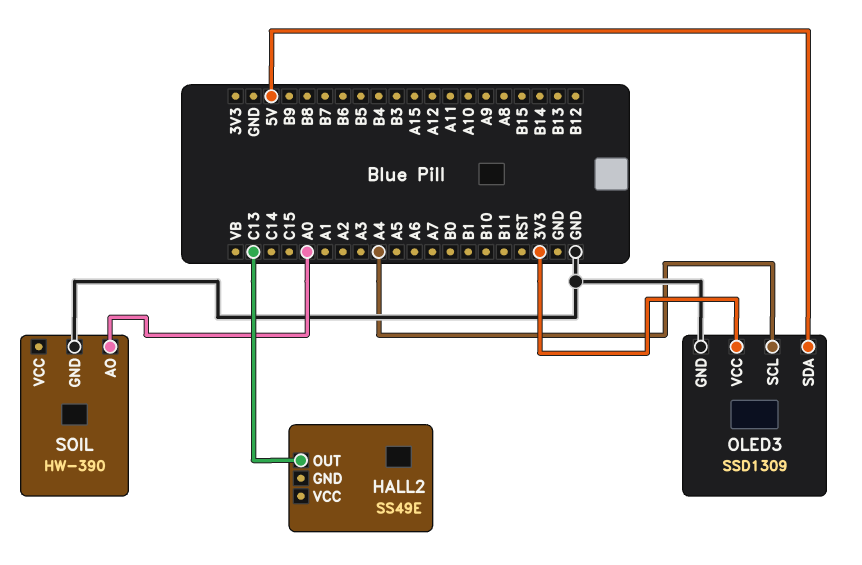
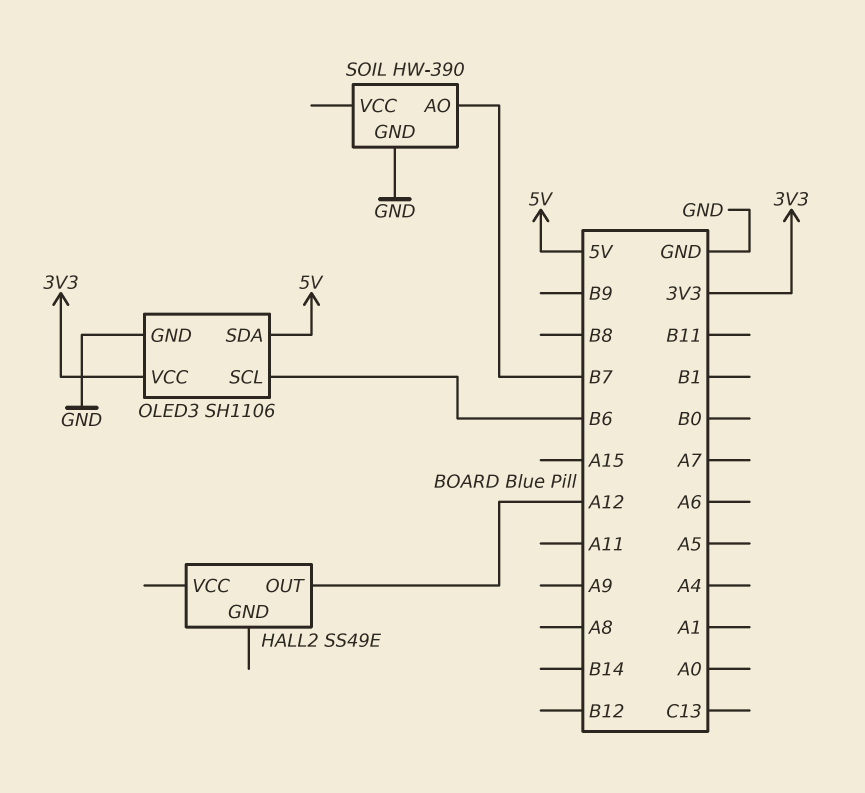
HALL2 pin OUT: C13 -> A12
OLED3: SSD1309 -> SH1106
OLED3 pin SCL: A4 -> B6
SOIL pin AO: A0 -> B7

